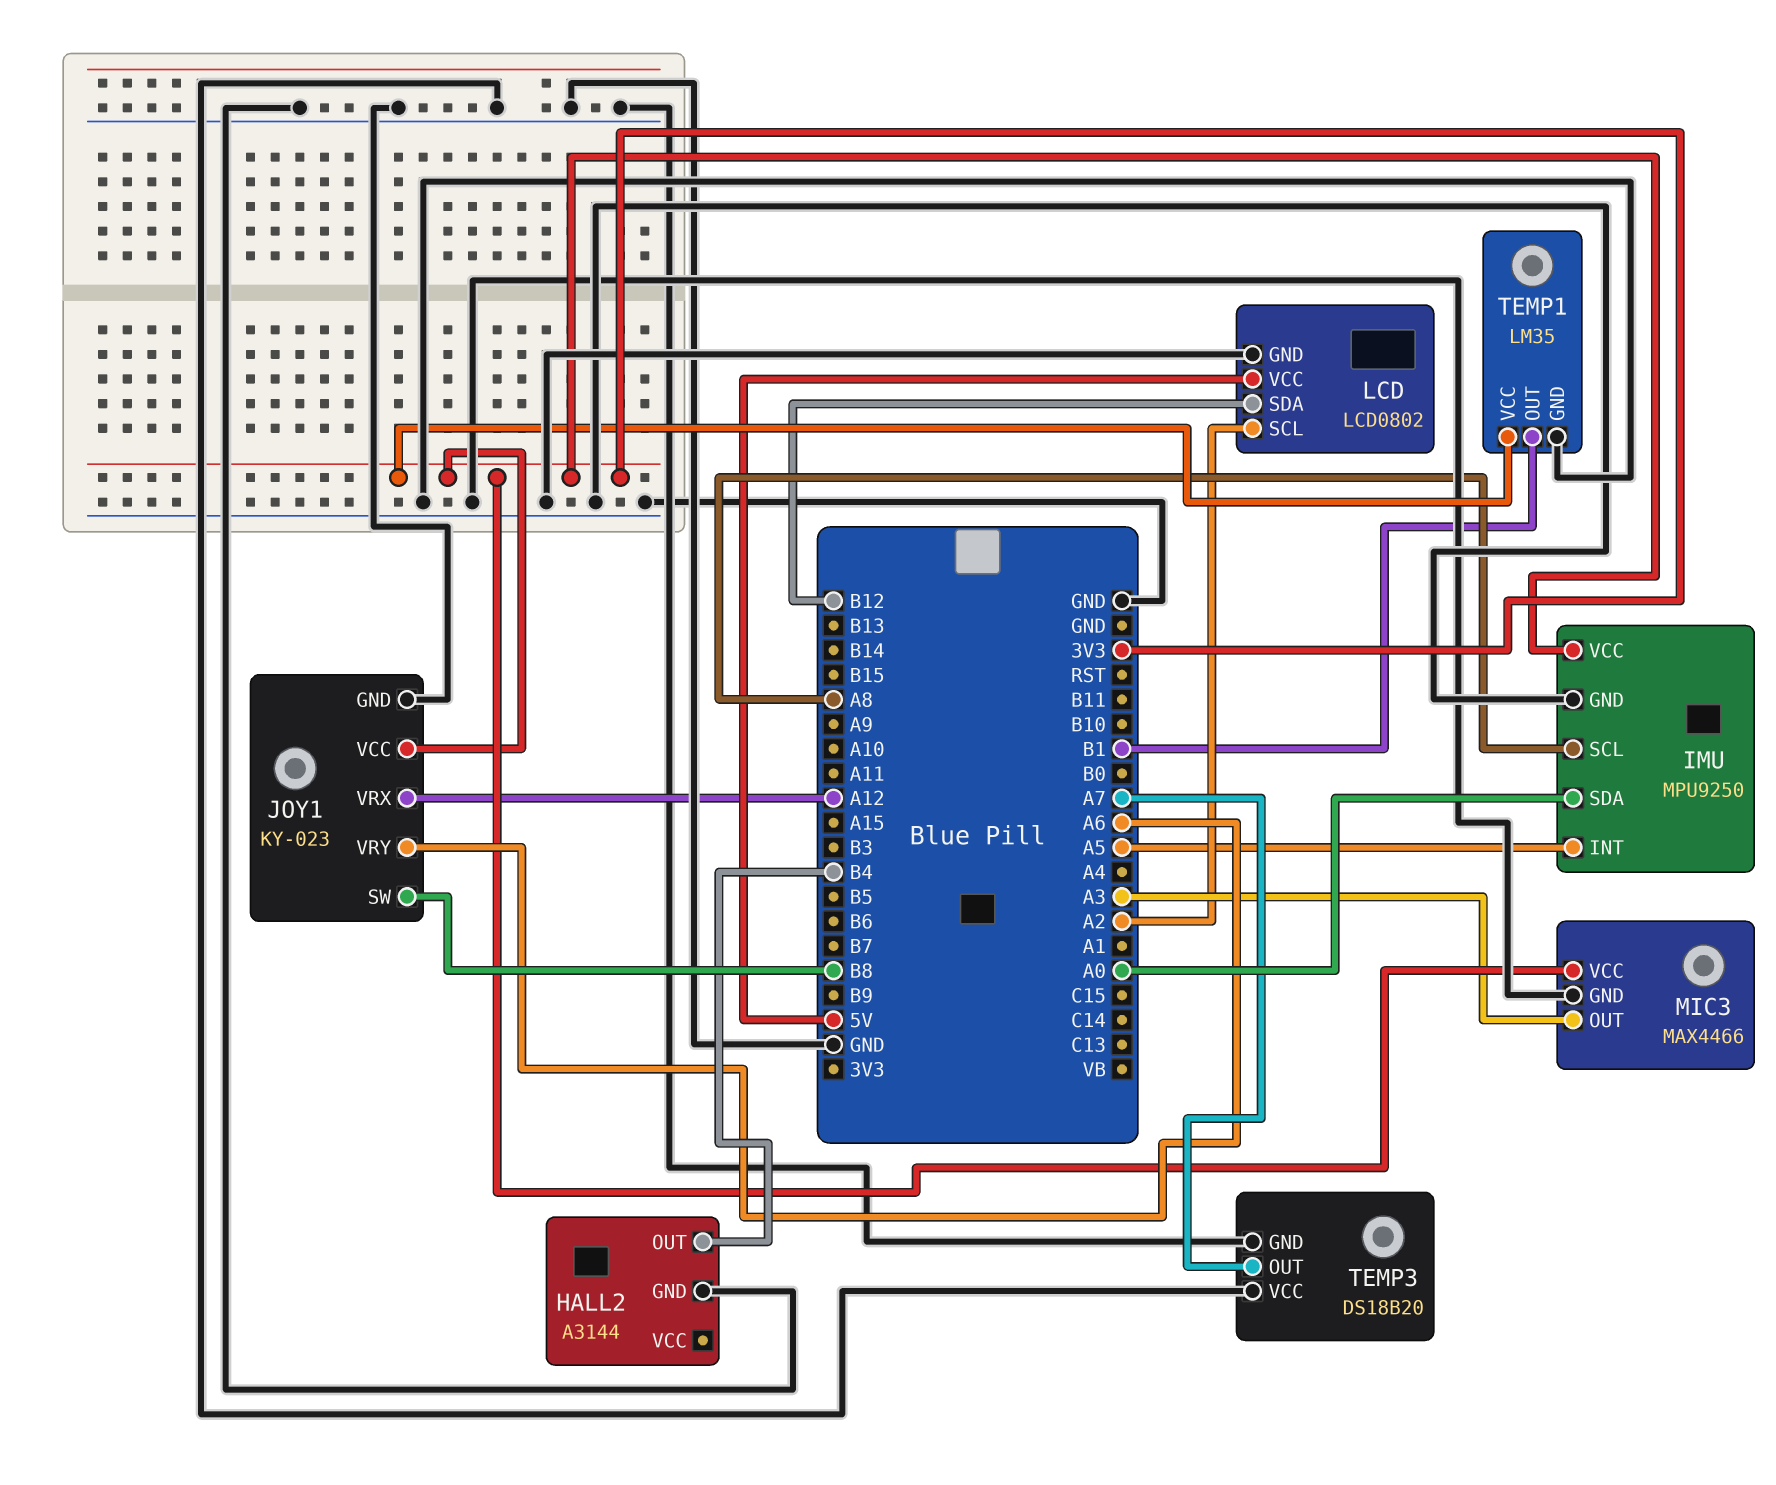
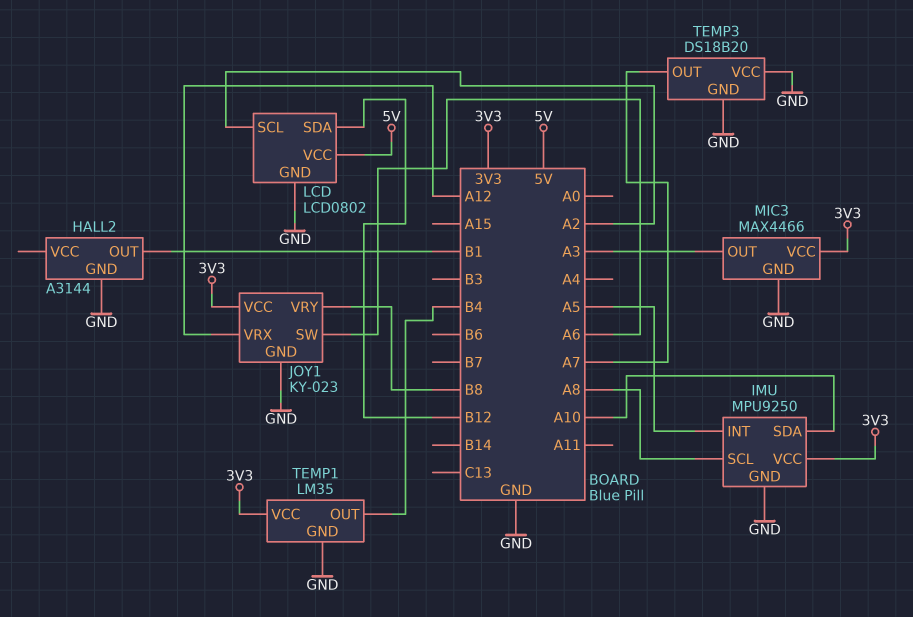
HALL2 pin OUT: B4 -> B1
IMU pin SDA: A0 -> A10
JOY1 pin SW: B8 -> A6
JOY1 pin VRY: A6 -> B8
TEMP1 pin OUT: B1 -> B4

